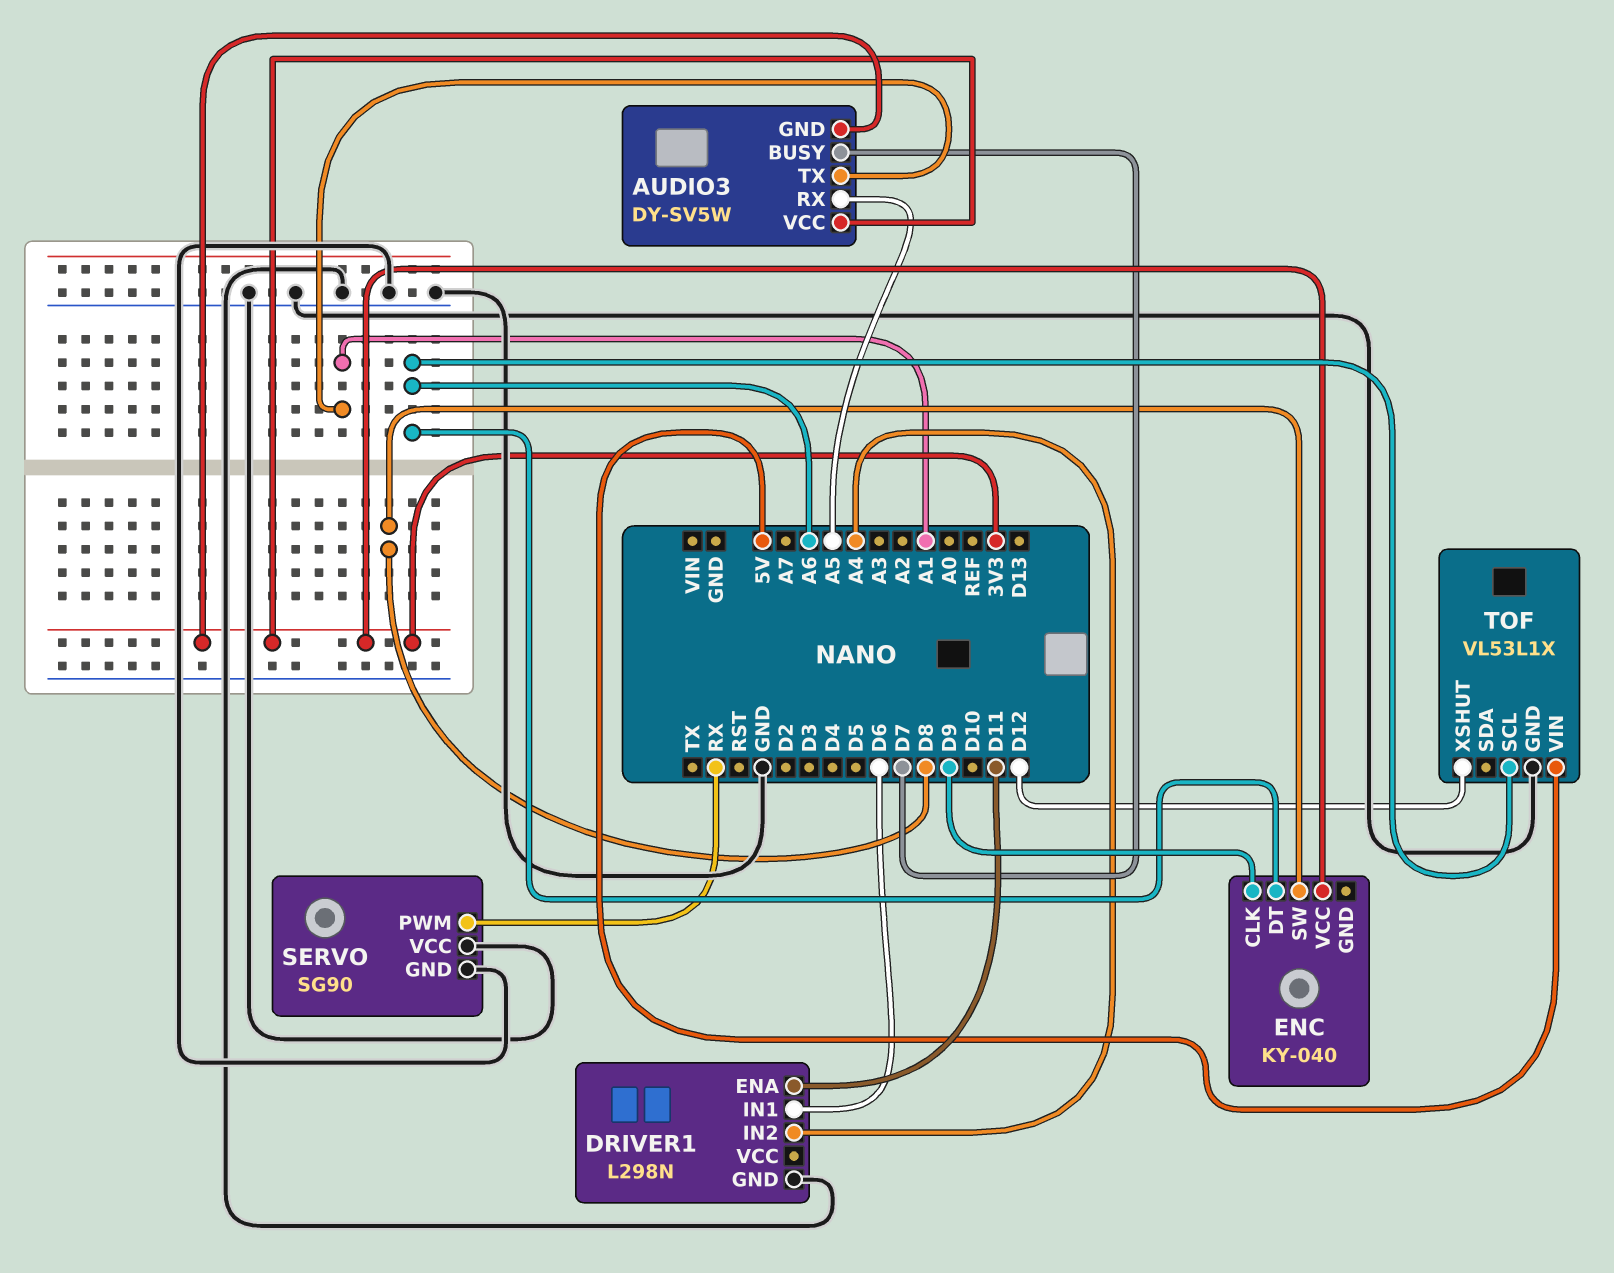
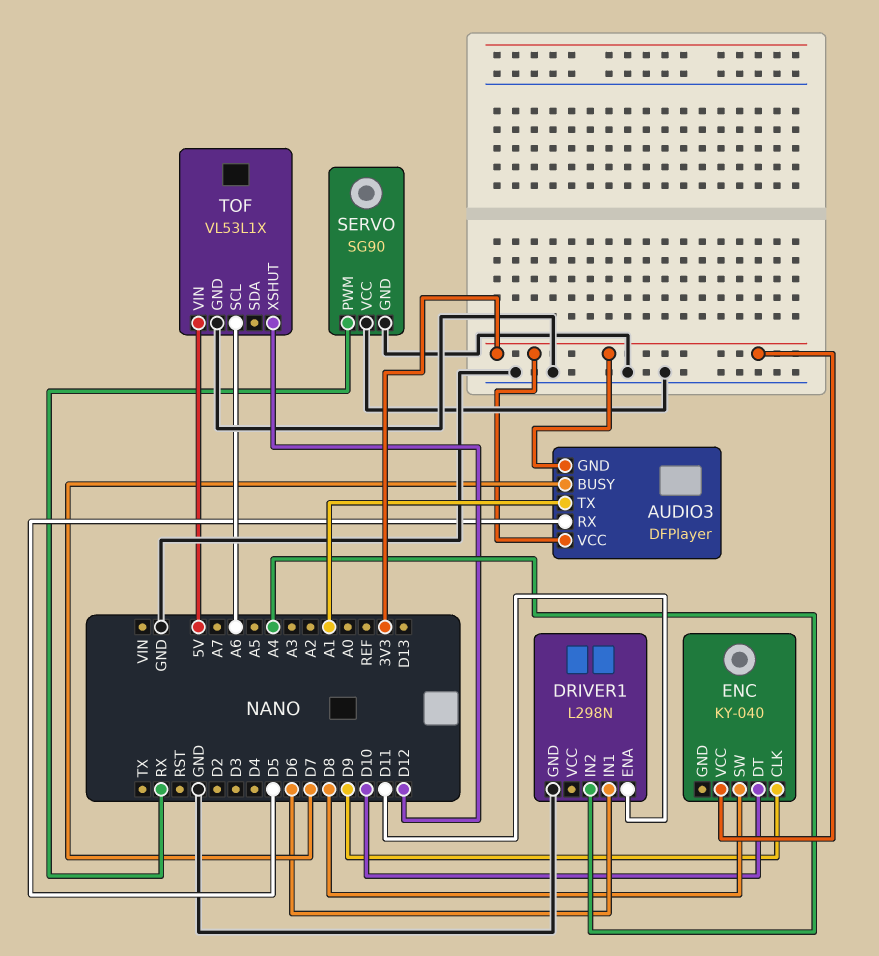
AUDIO3: DY-SV5W -> DFPlayer
AUDIO3 pin RX: A5 -> D5
ENC pin DT: A6 -> D10

